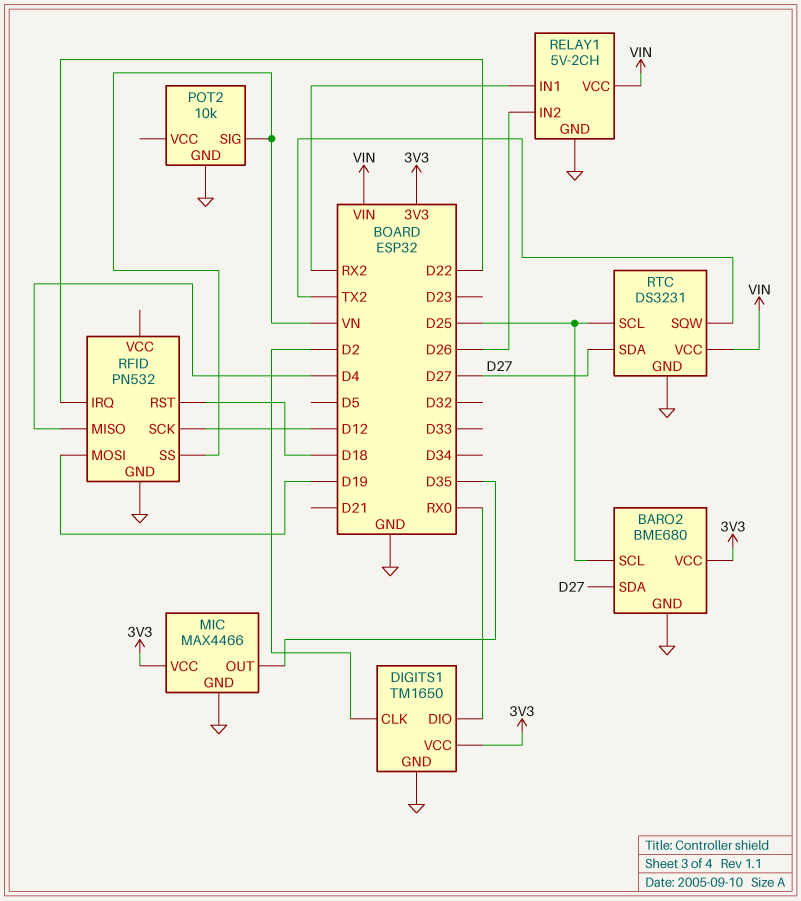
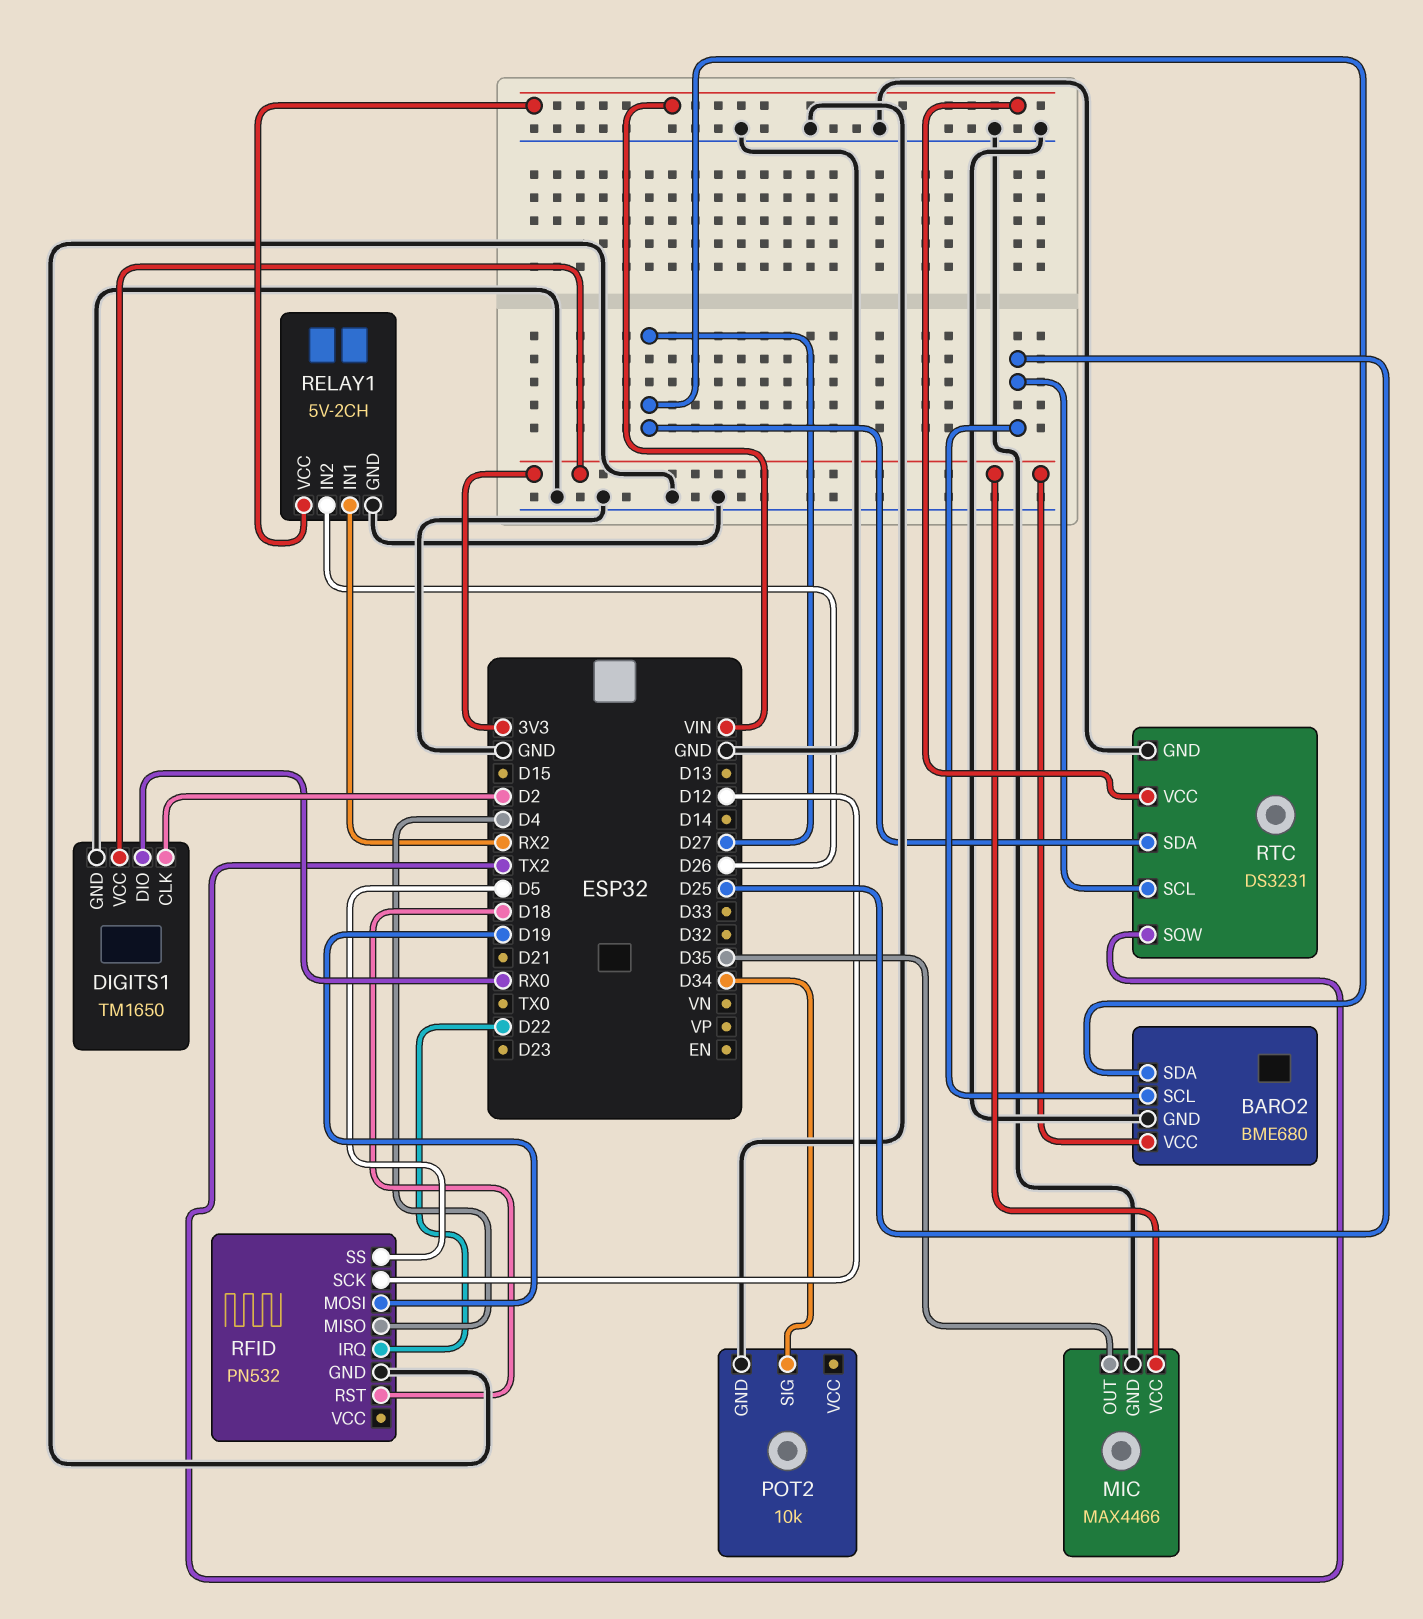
POT2 pin SIG: VN -> D34
RFID pin SS: VN -> D5

